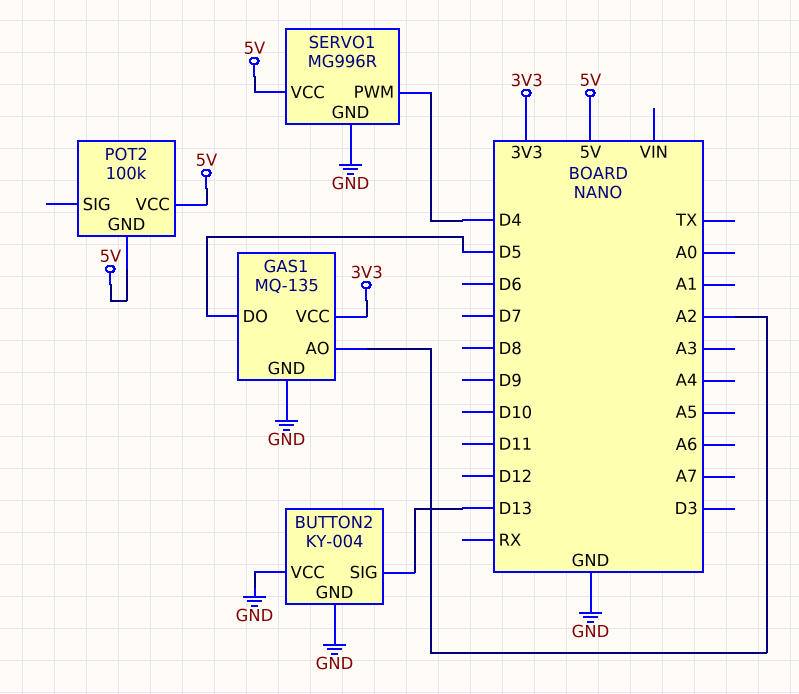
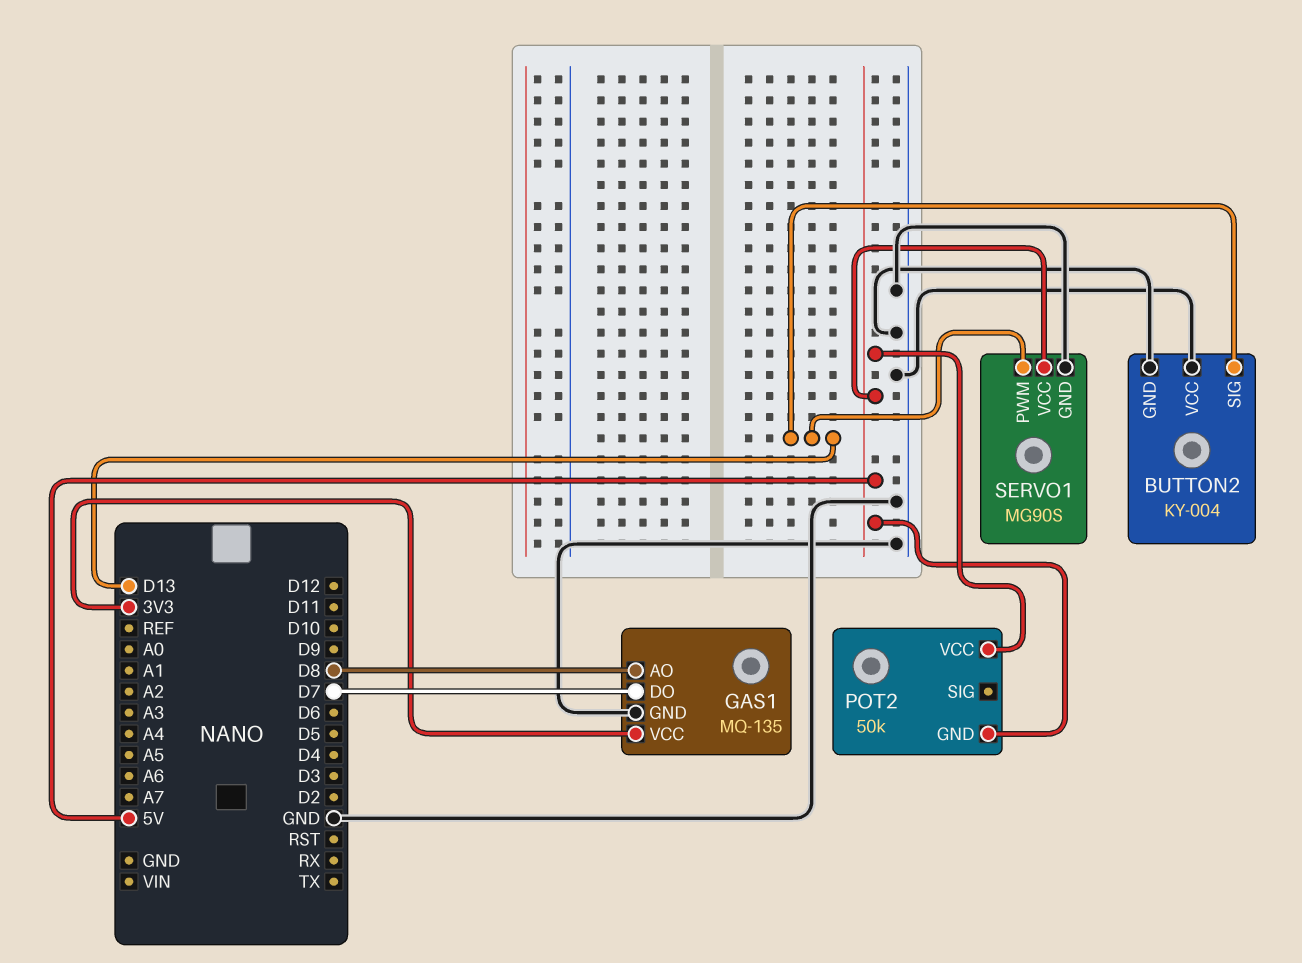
GAS1 pin AO: A2 -> D8
GAS1 pin DO: D5 -> D7
POT2: 100k -> 50k
SERVO1: MG996R -> MG90S
SERVO1 pin PWM: D4 -> D13

